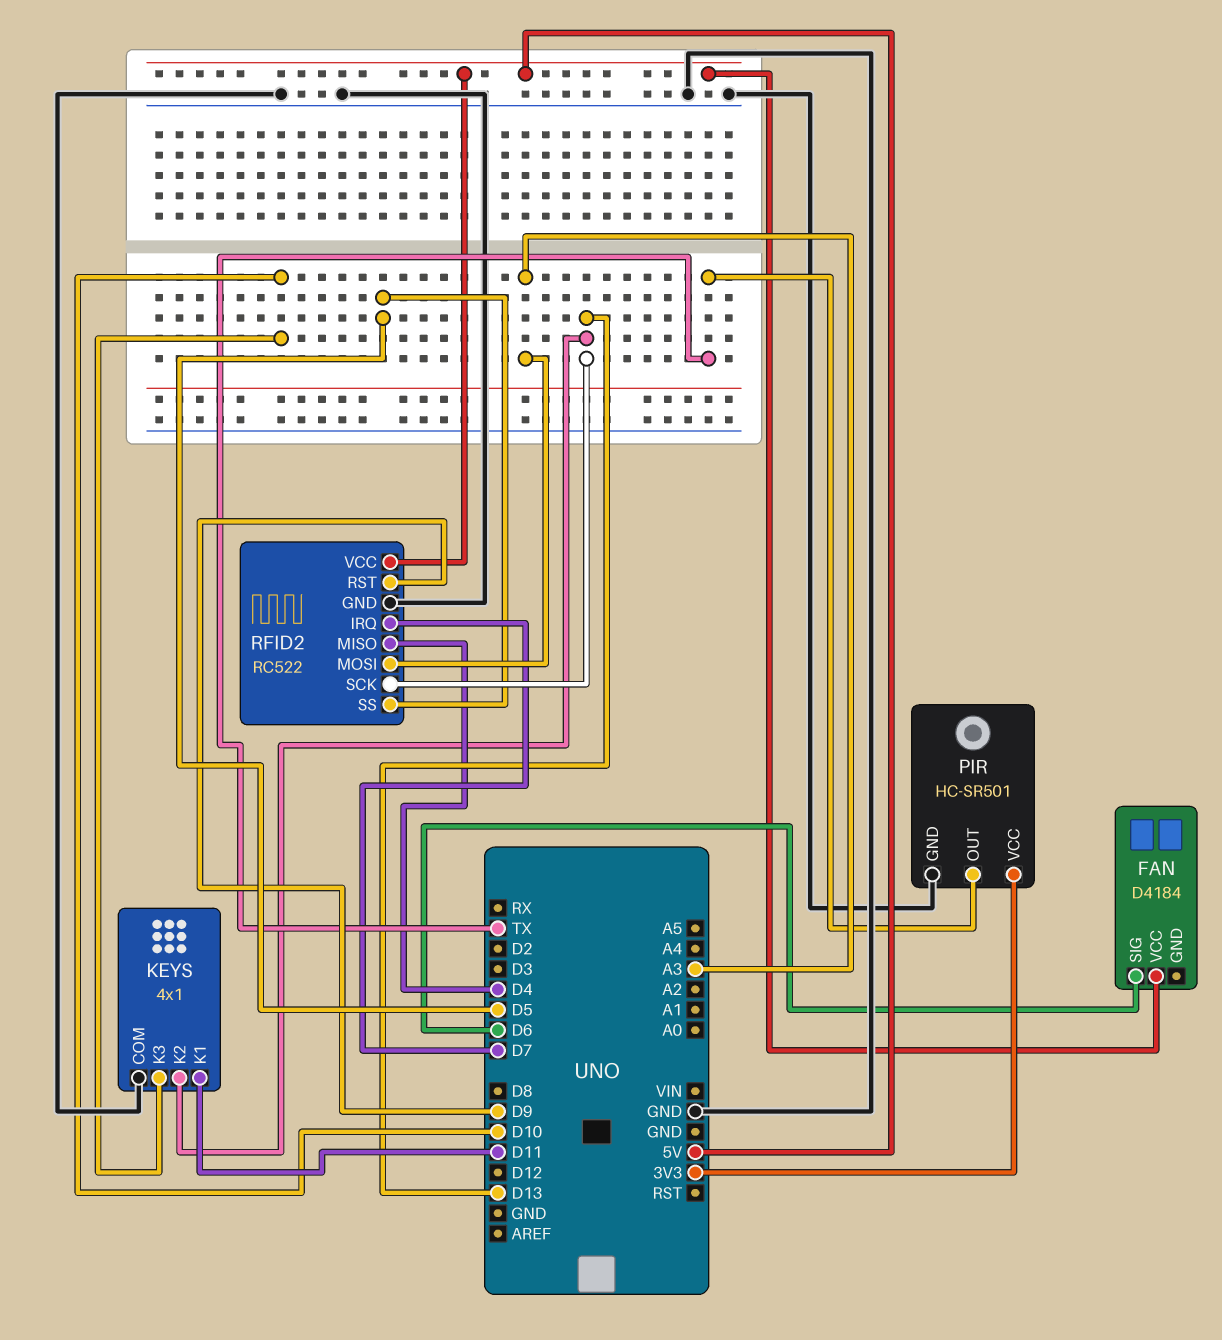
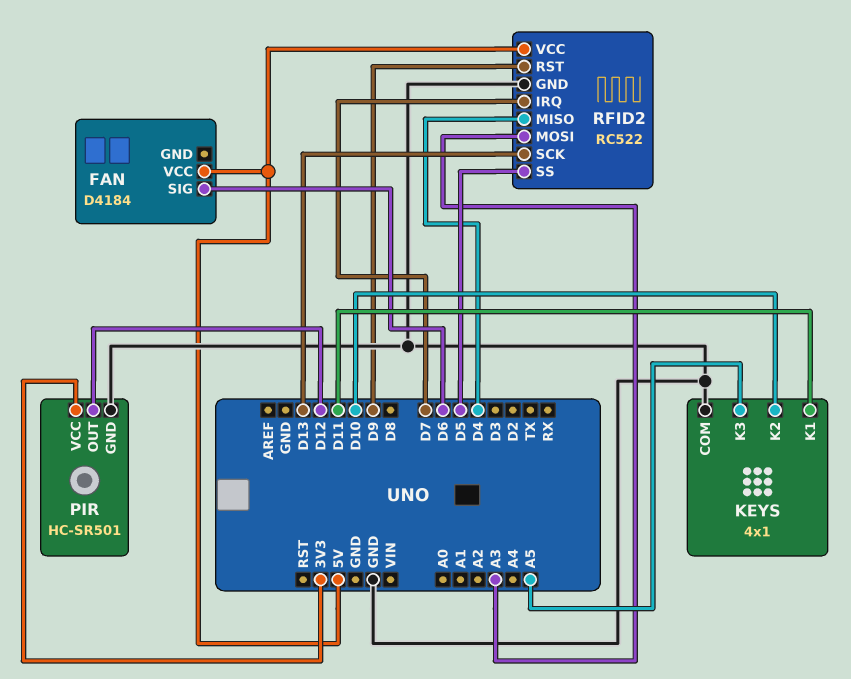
KEYS pin K2: D13 -> D10
KEYS pin K3: D10 -> A5
PIR pin OUT: TX -> D12

